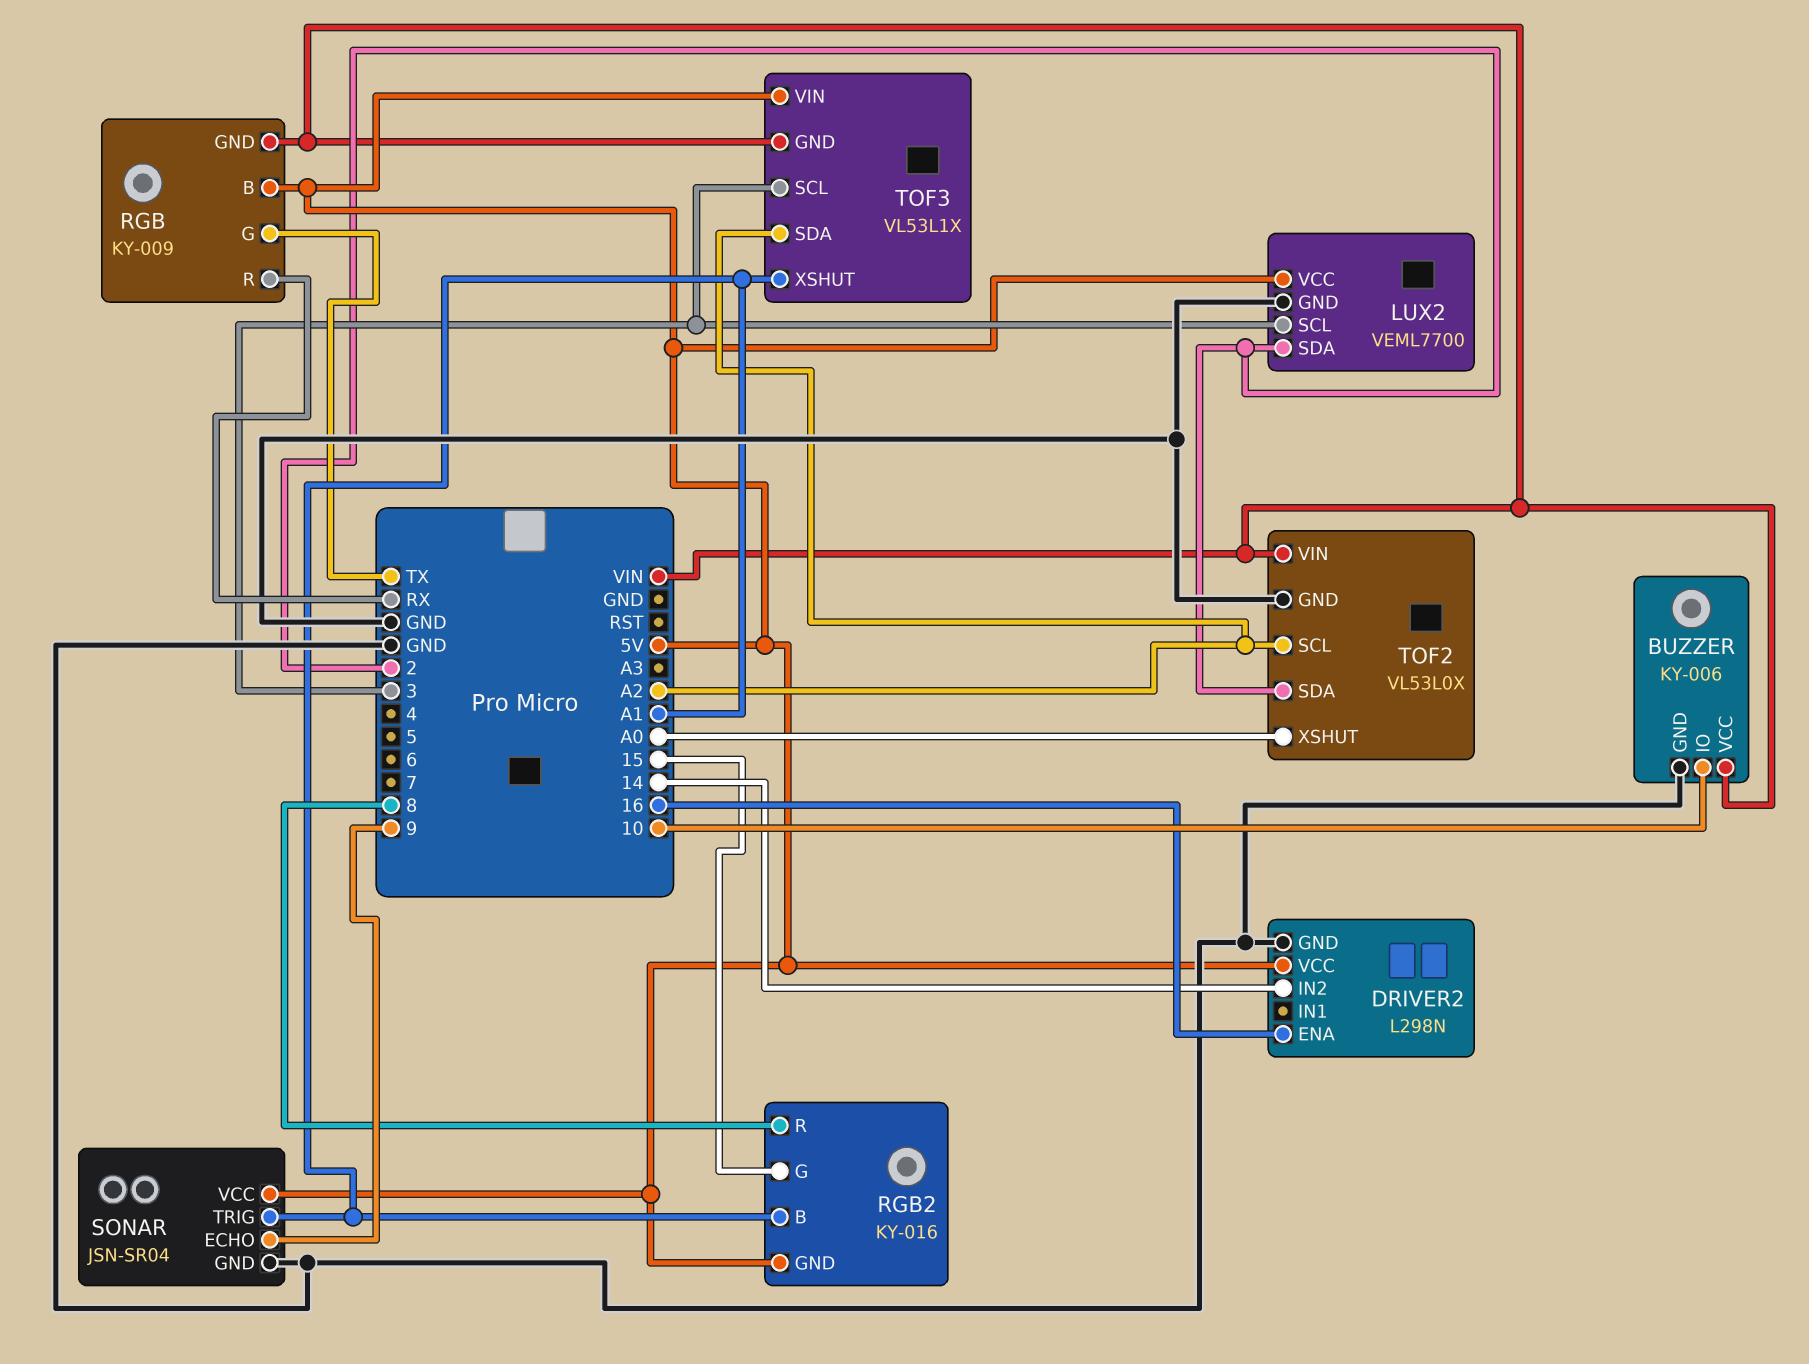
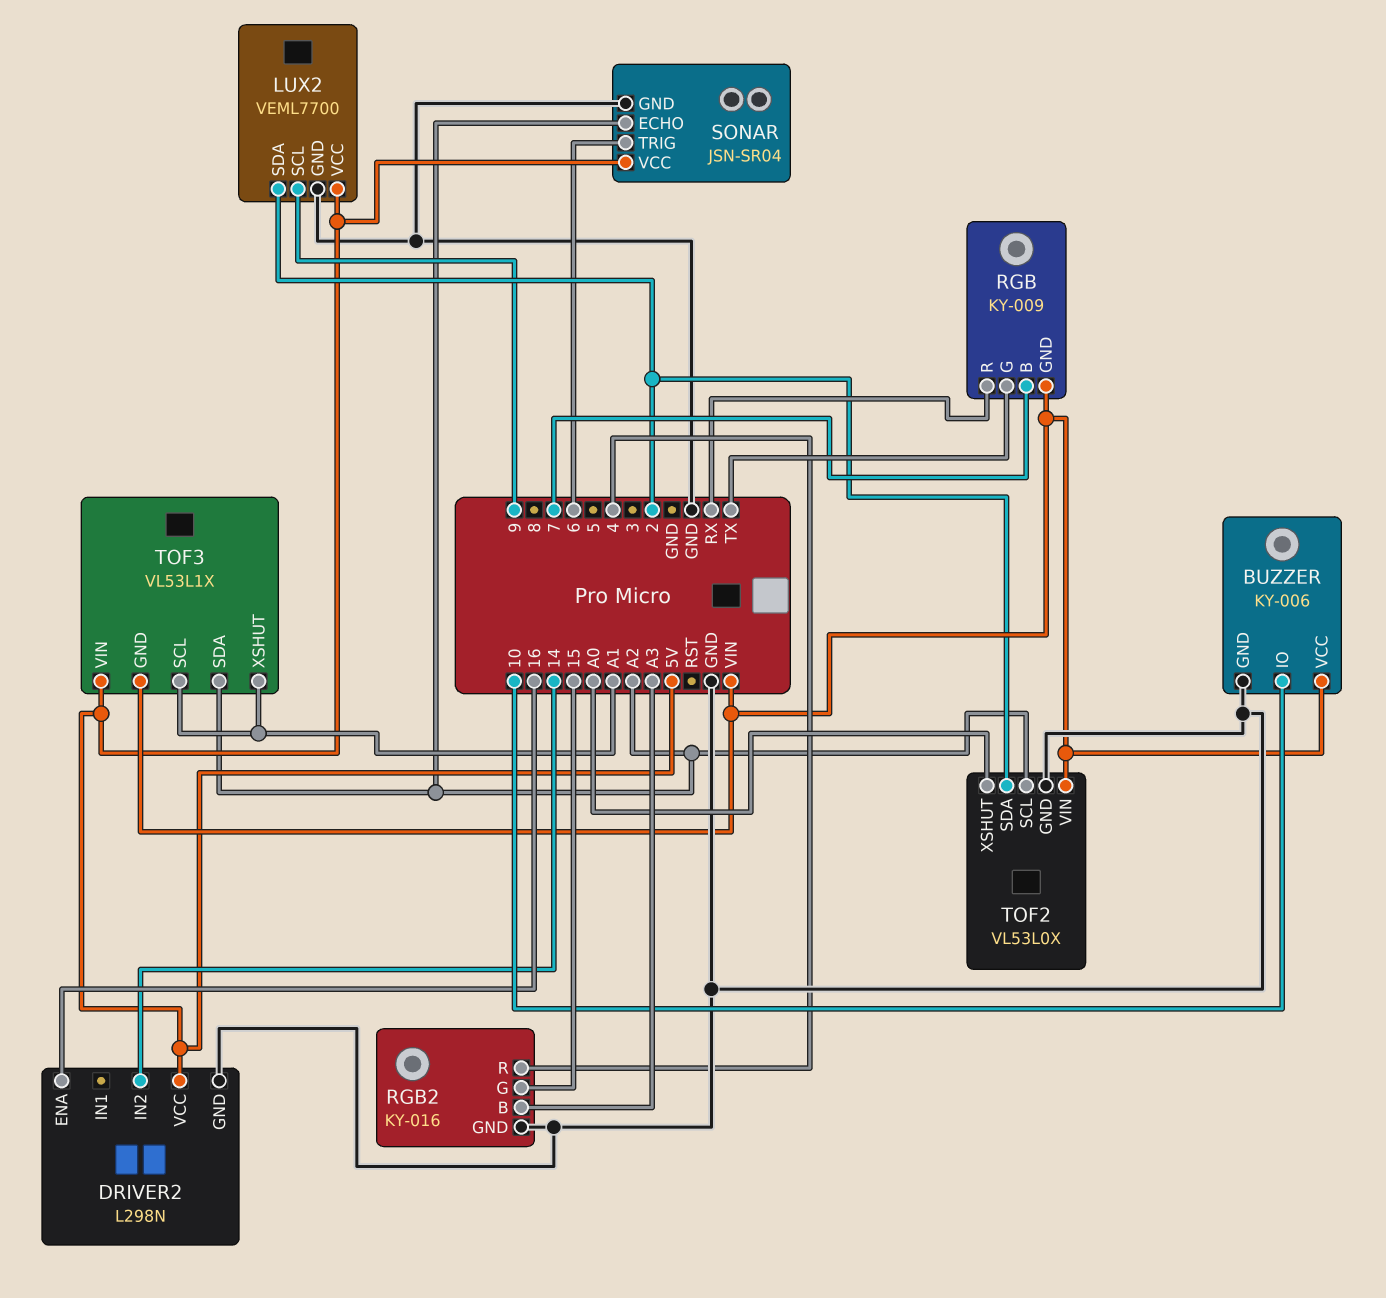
LUX2 pin SCL: 3 -> 9
RGB pin B: 5V -> 7
RGB2 pin B: A1 -> A3
RGB2 pin GND: 5V -> GND
RGB2 pin R: 8 -> 4
SONAR pin ECHO: 9 -> A2
SONAR pin TRIG: A1 -> 6
TOF3 pin SCL: 3 -> A1

